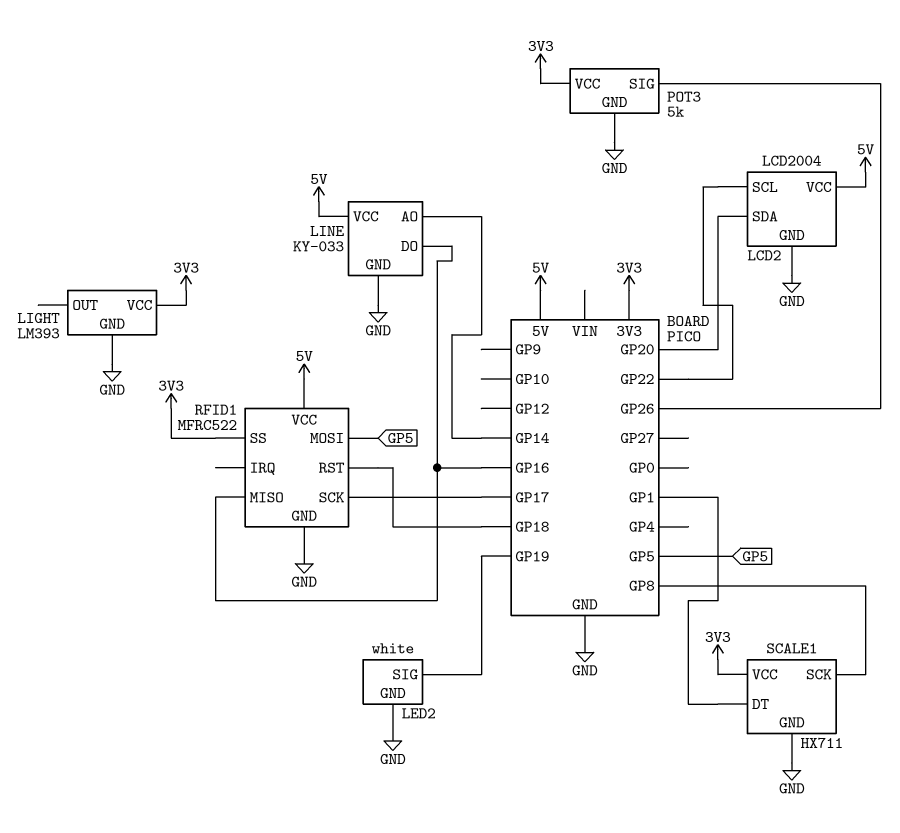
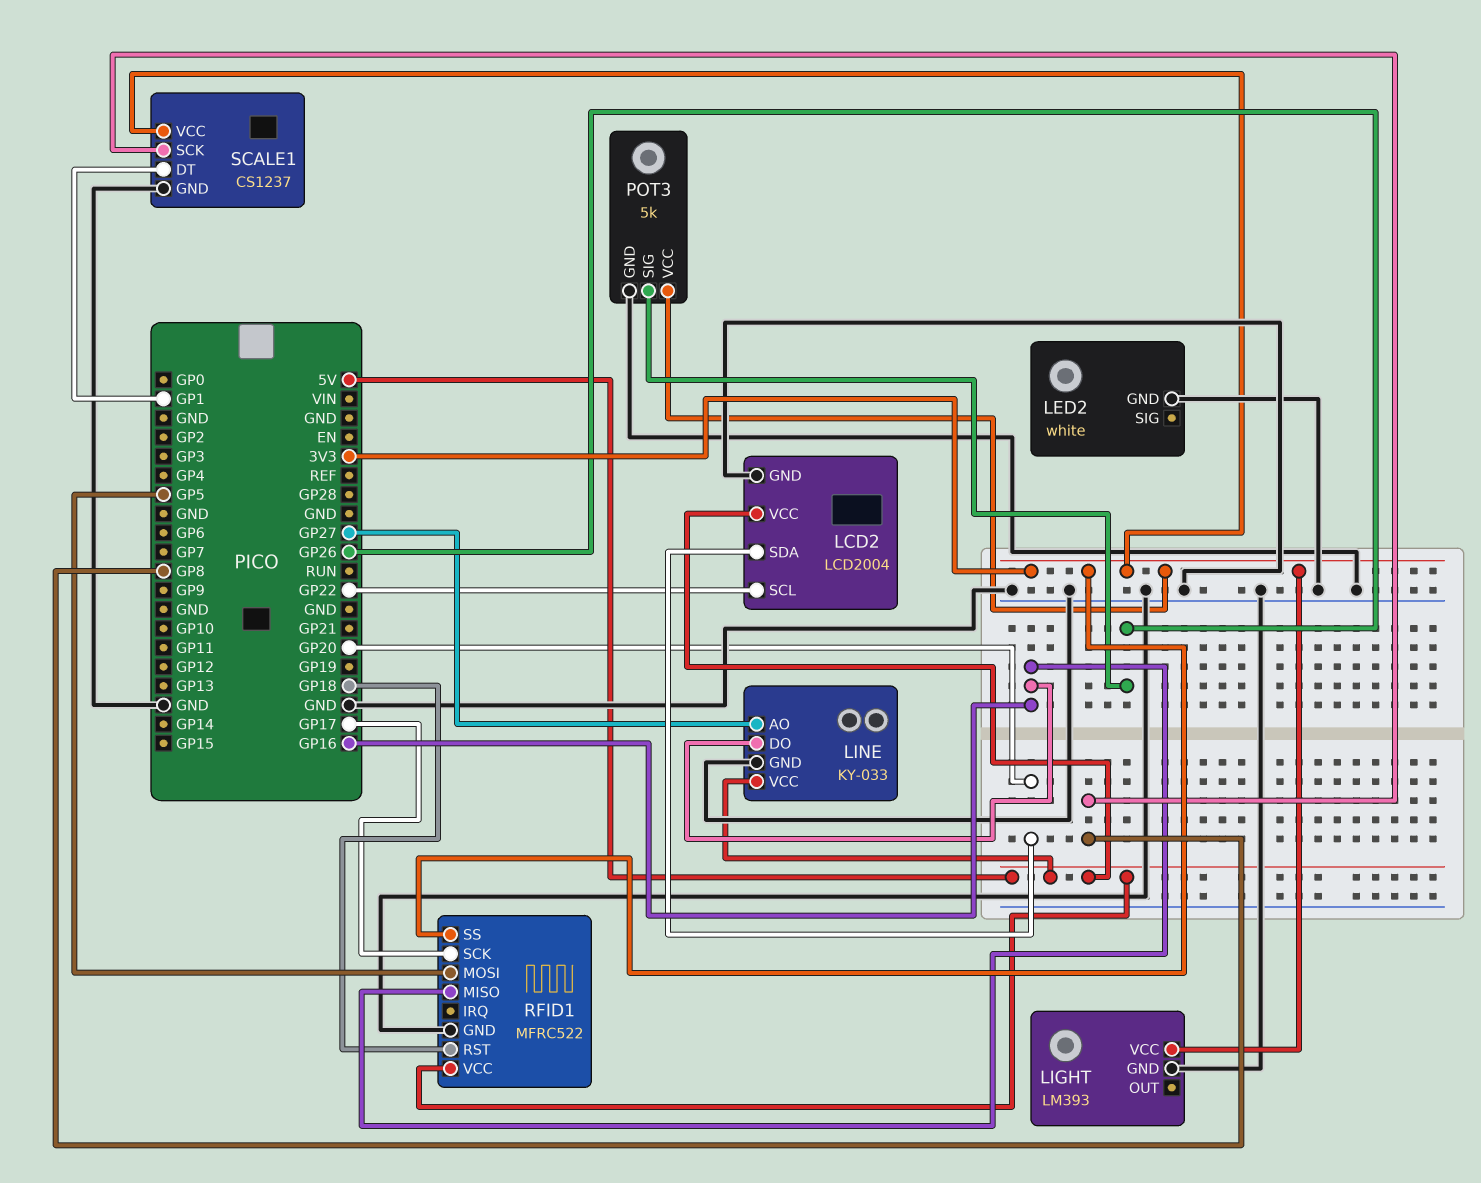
LED2 pin SIG: GP19 -> none
LINE pin AO: GP14 -> GP27
SCALE1: HX711 -> CS1237

